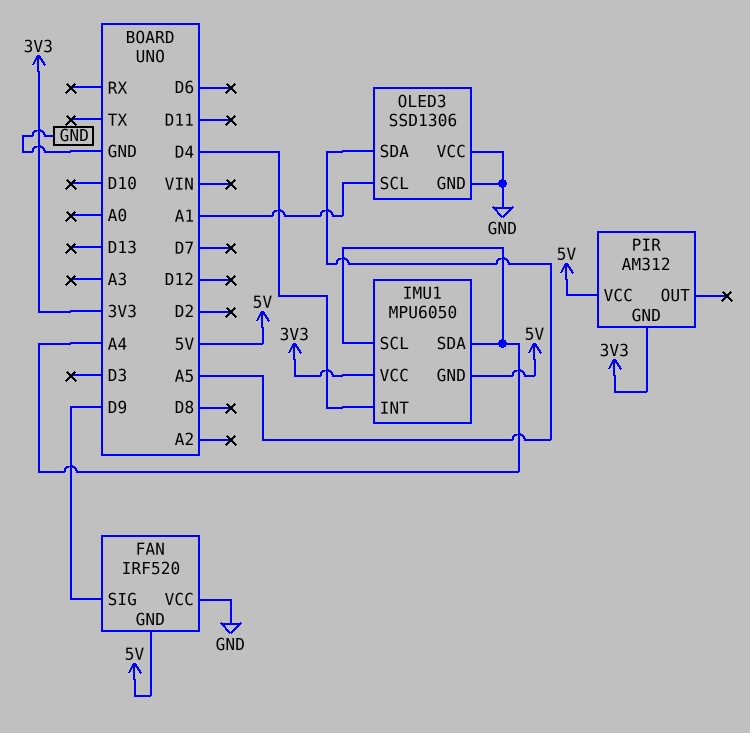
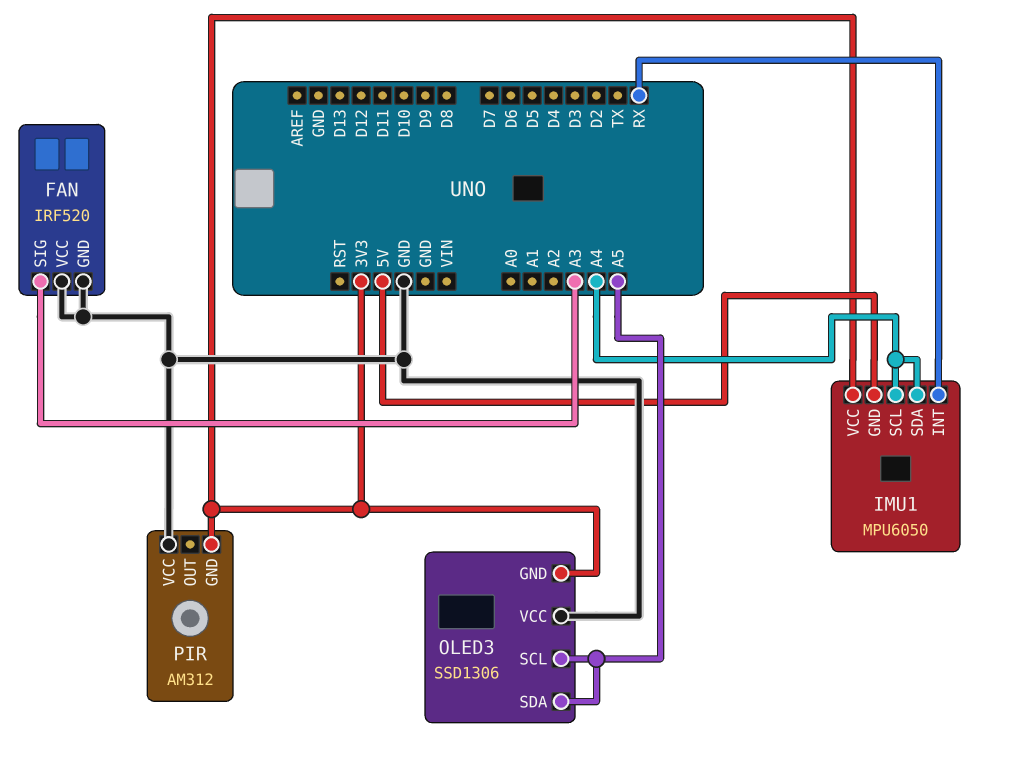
FAN pin GND: 5V -> GND
FAN pin SIG: D9 -> A3
IMU1 pin INT: D4 -> RX
OLED3 pin GND: GND -> 3V3
OLED3 pin SCL: A1 -> A5
PIR pin VCC: 5V -> GND

